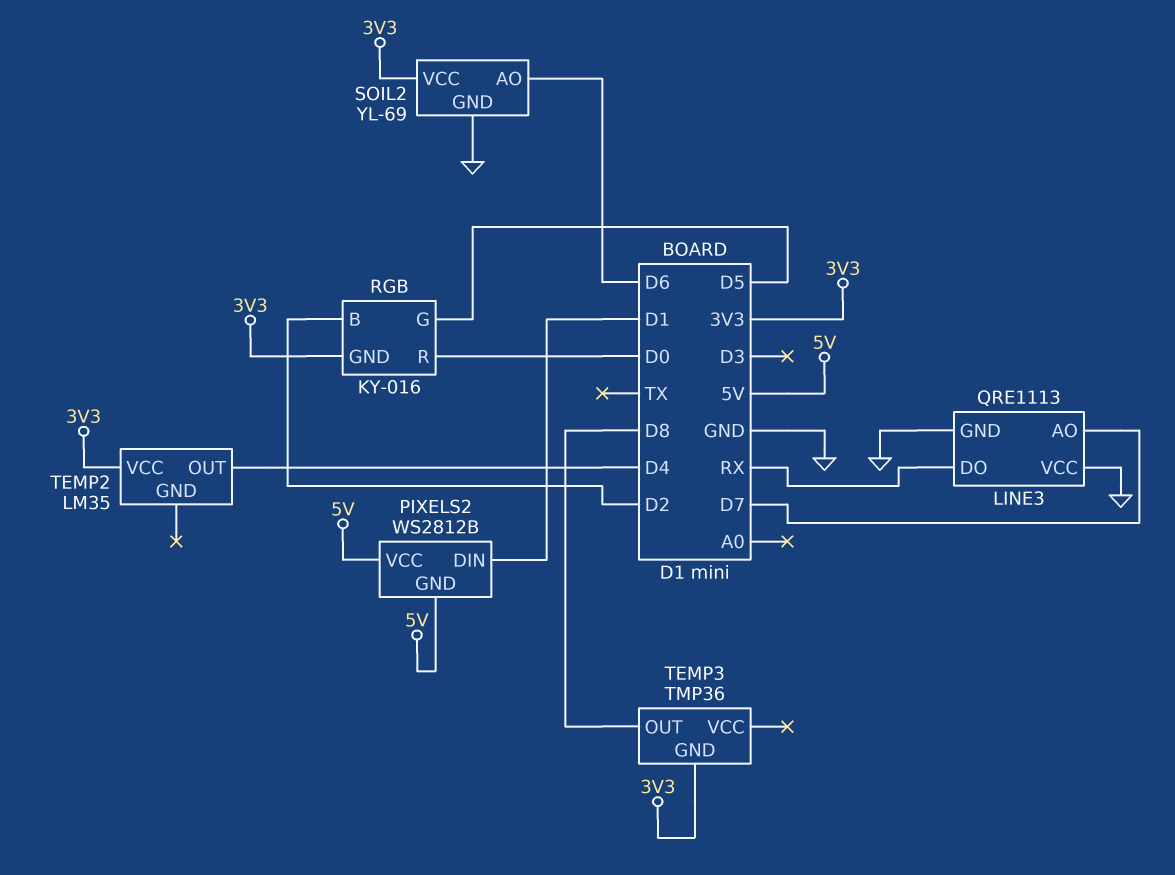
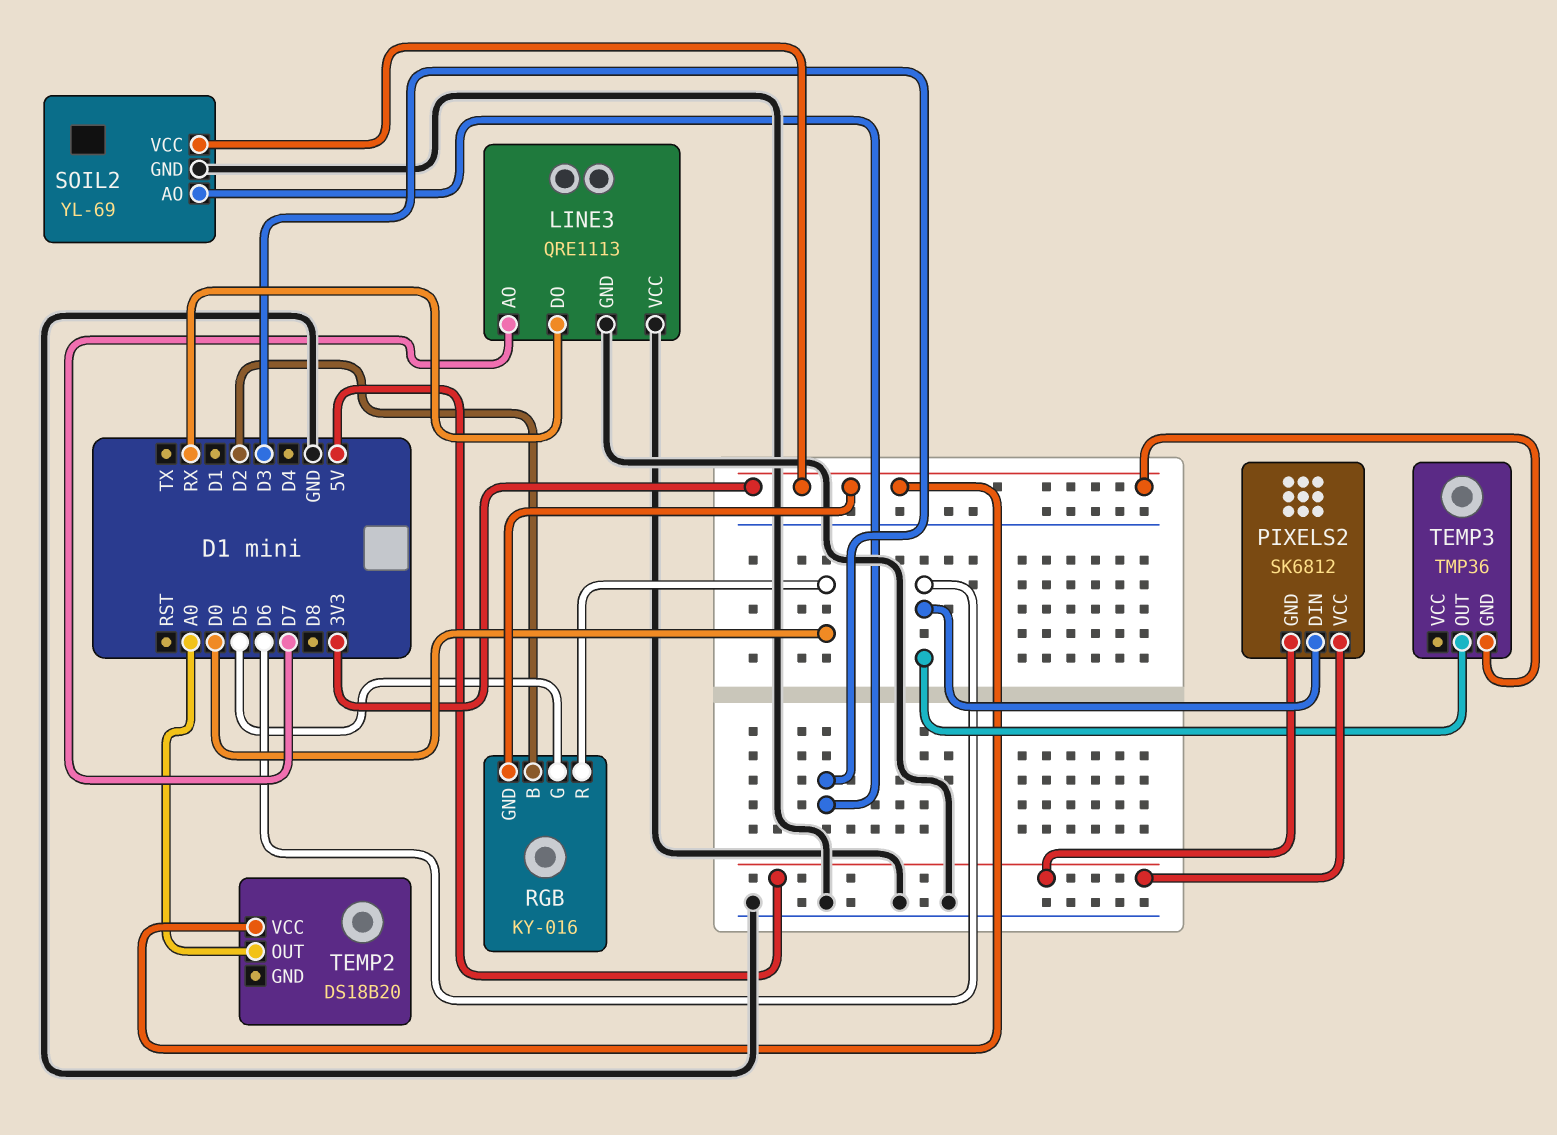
PIXELS2: WS2812B -> SK6812
PIXELS2 pin DIN: D1 -> D6
SOIL2 pin AO: D6 -> D3
TEMP2: LM35 -> DS18B20
TEMP2 pin OUT: D4 -> A0
TEMP3 pin OUT: D8 -> D6

